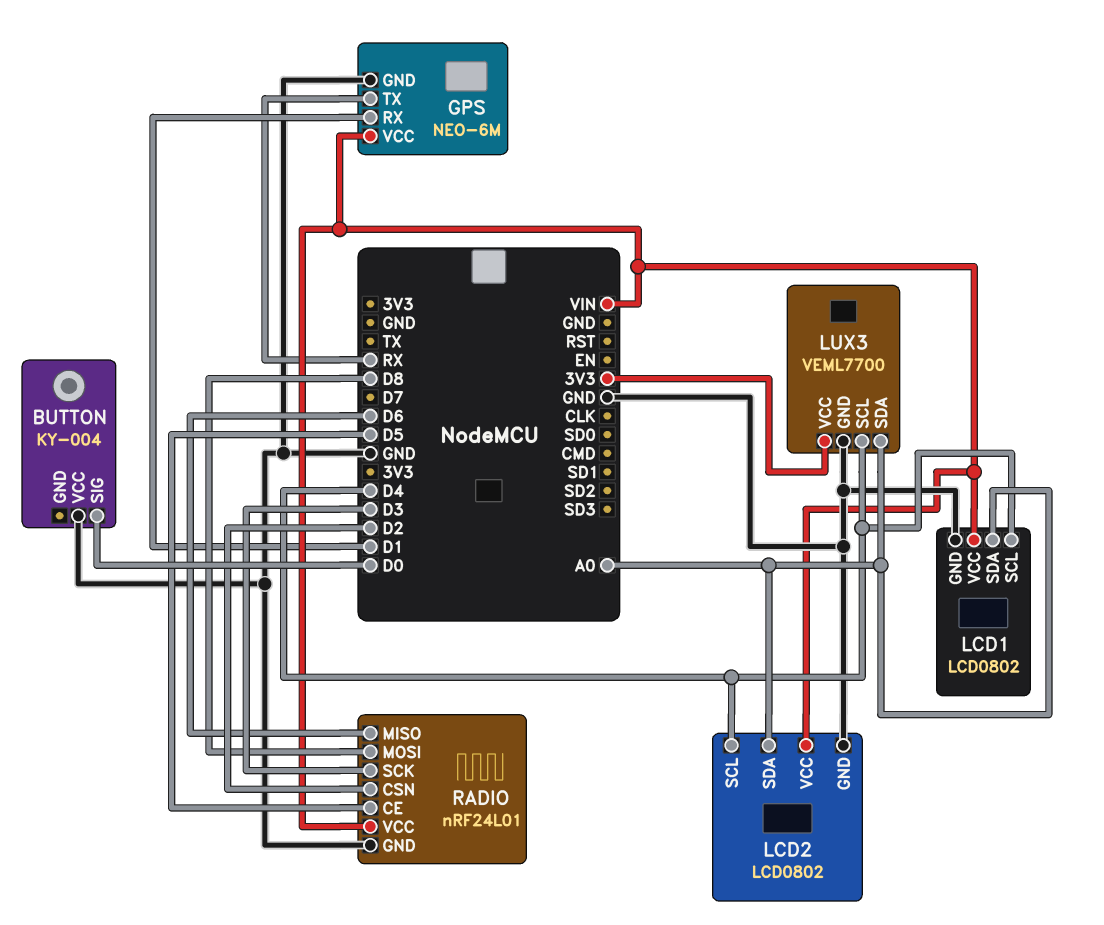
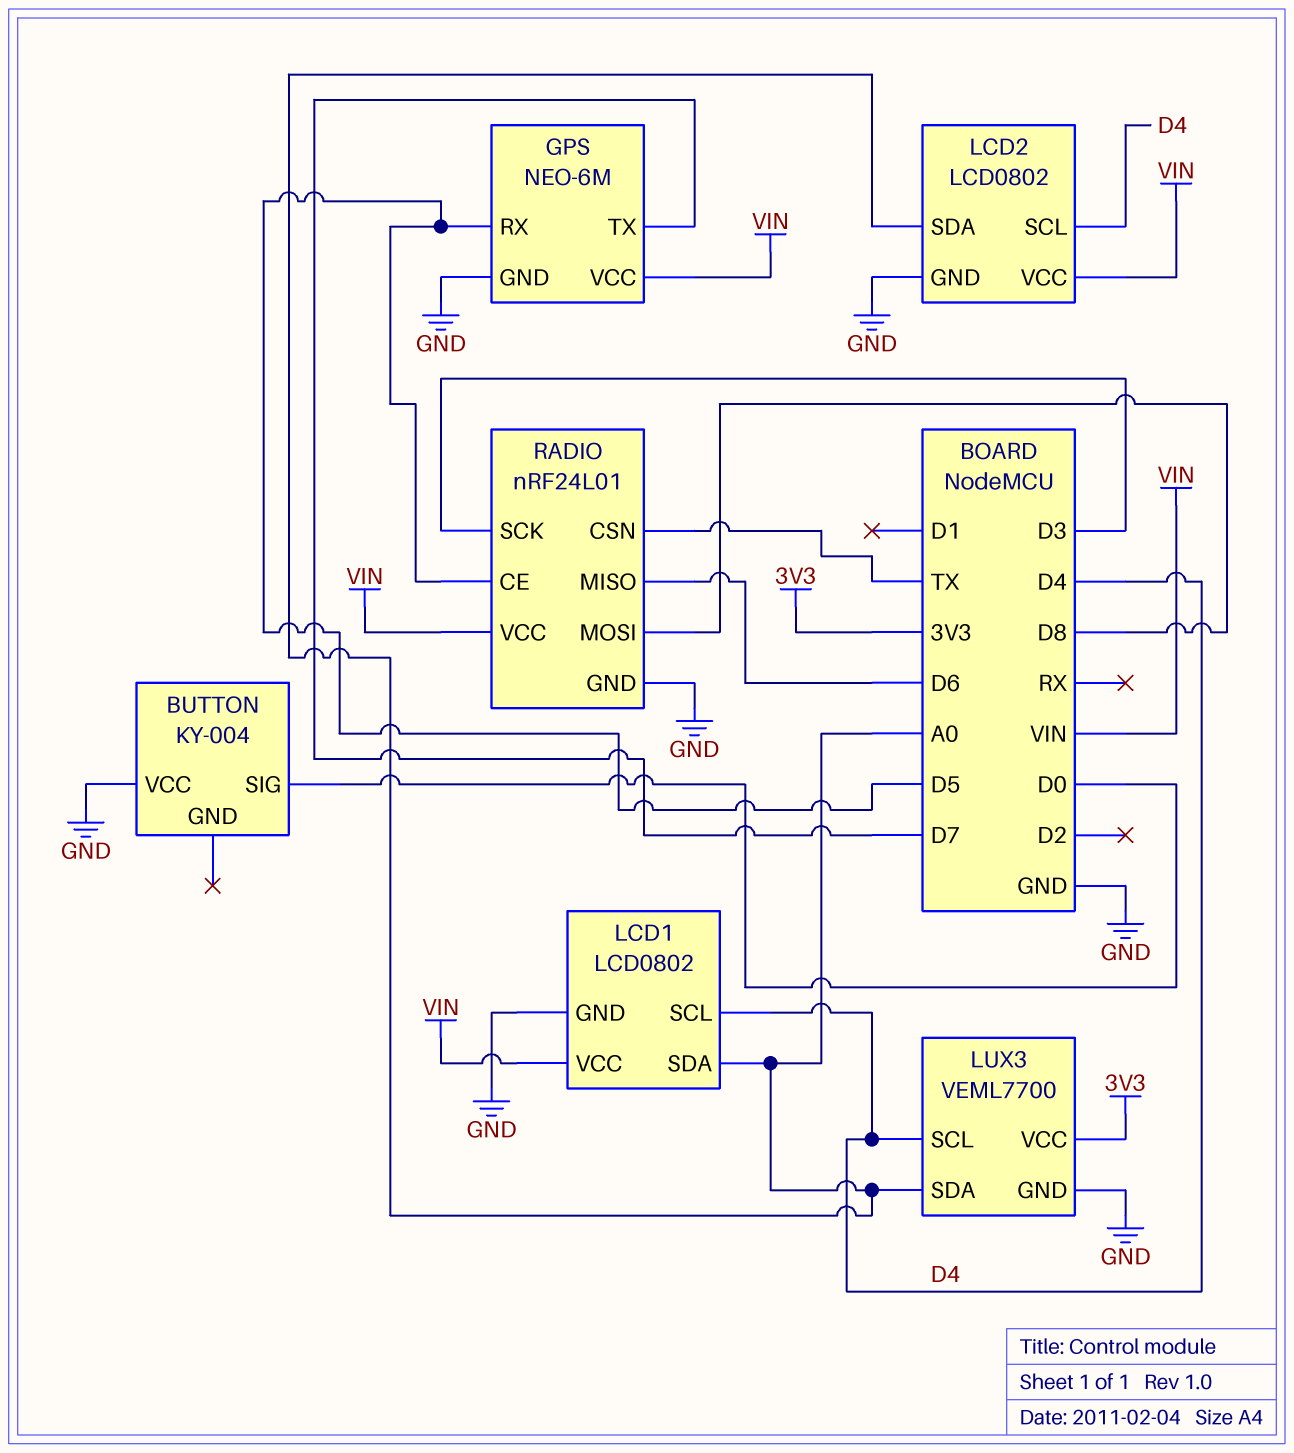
GPS pin RX: D1 -> D5
GPS pin TX: RX -> D7
RADIO pin CSN: D2 -> TX

